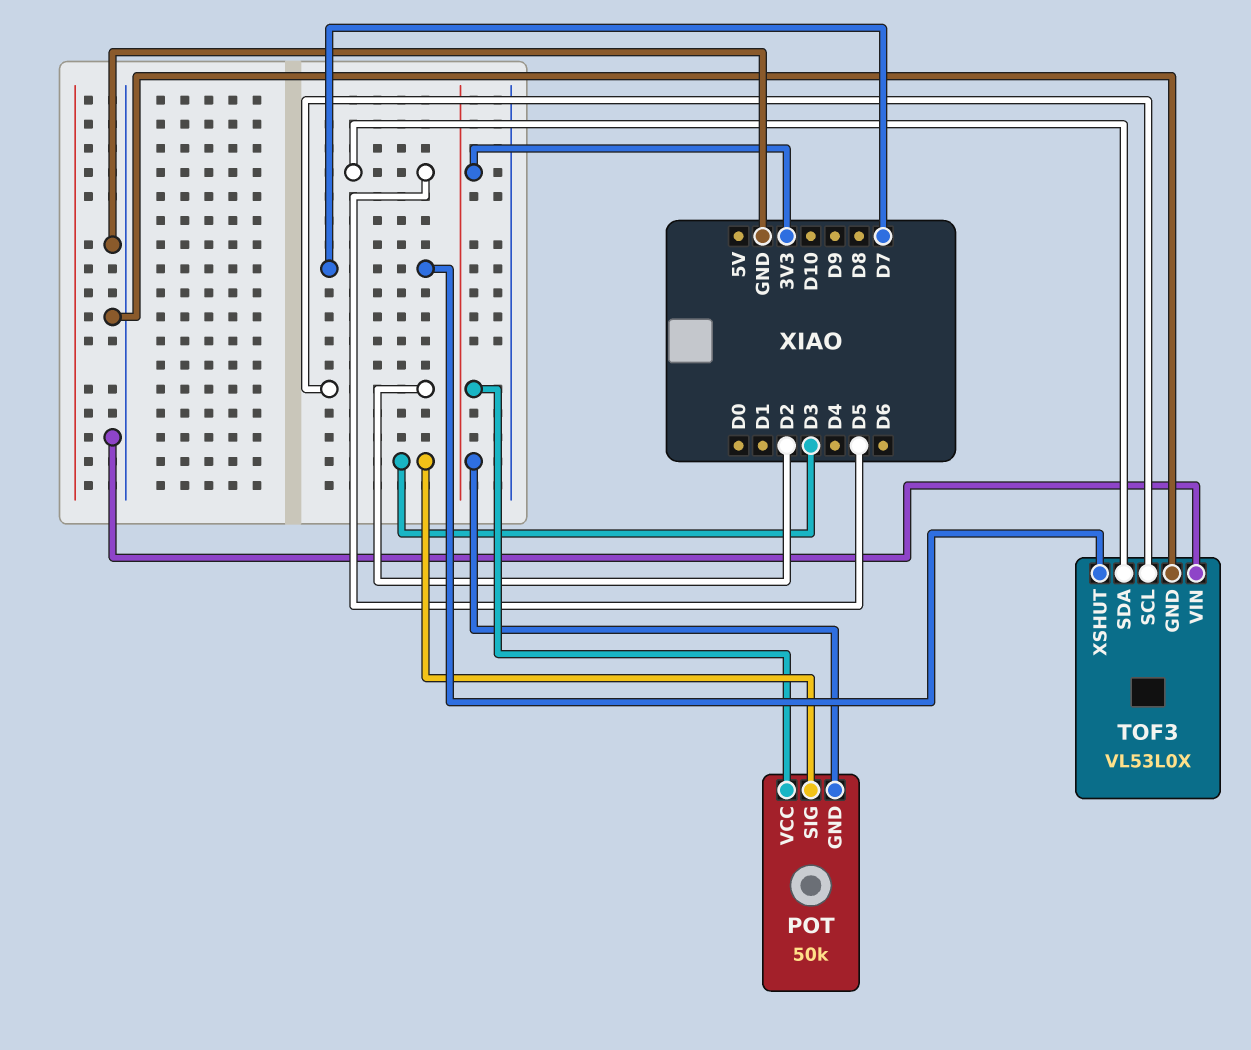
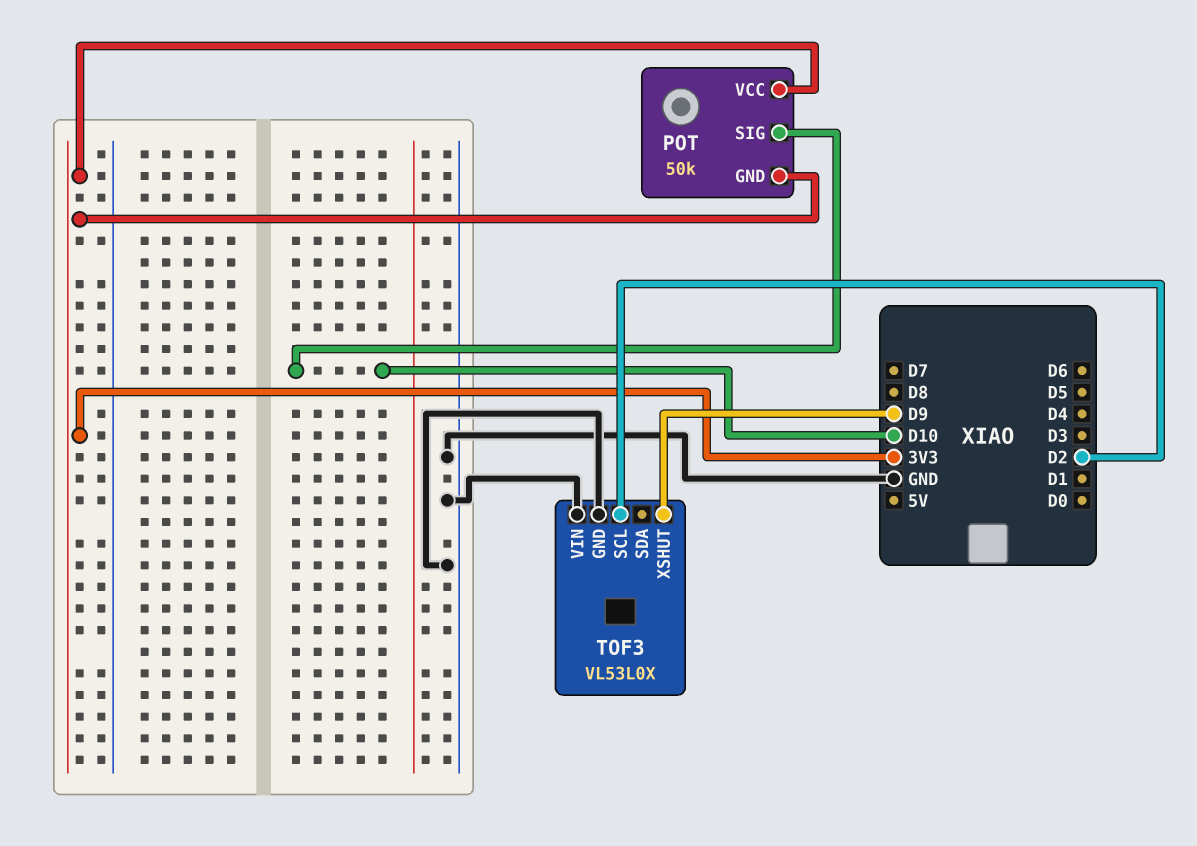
POT pin SIG: D3 -> D10
TOF3 pin SDA: D5 -> none
TOF3 pin XSHUT: D7 -> D9

